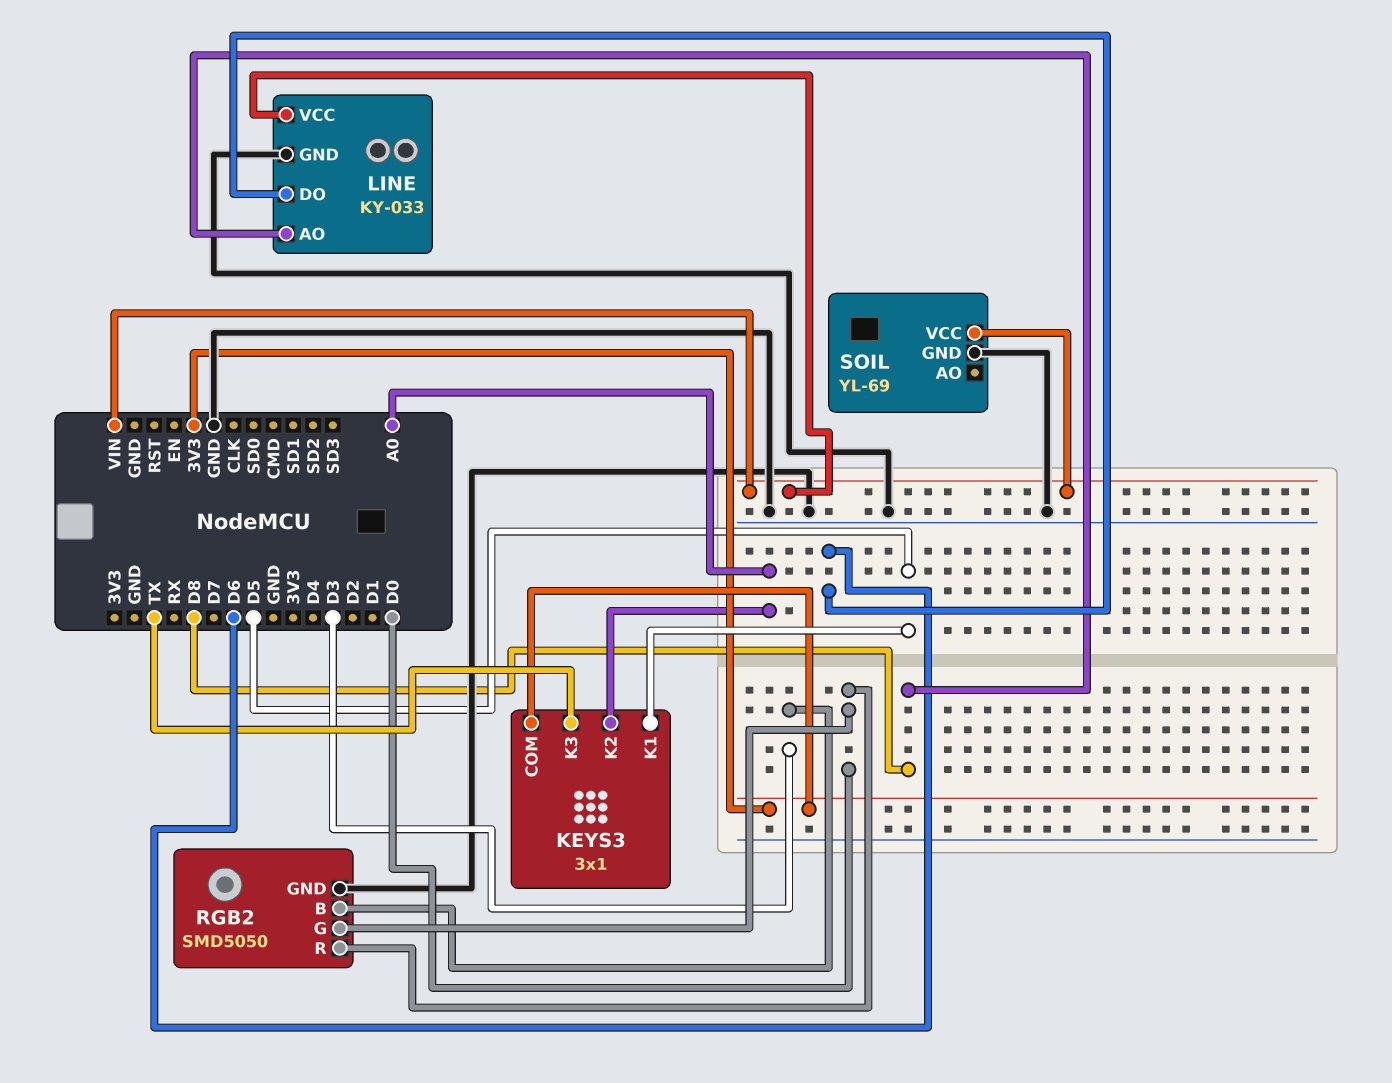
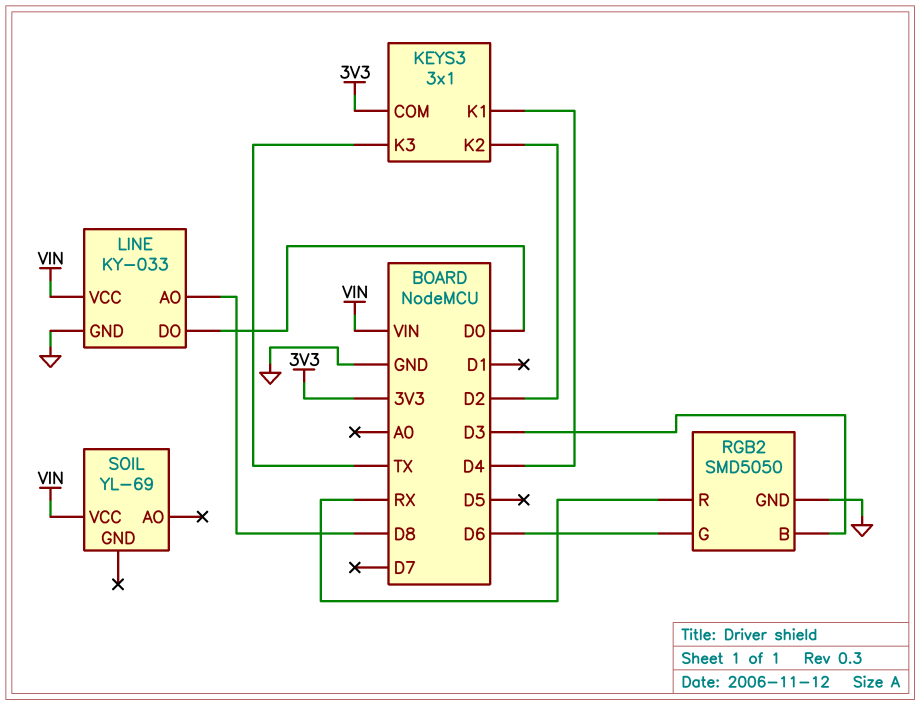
KEYS3 pin K1: D5 -> D4
KEYS3 pin K2: A0 -> D2
LINE pin DO: D6 -> D0
RGB2 pin G: D0 -> D6
RGB2 pin R: D0 -> RX
SOIL pin GND: GND -> none

